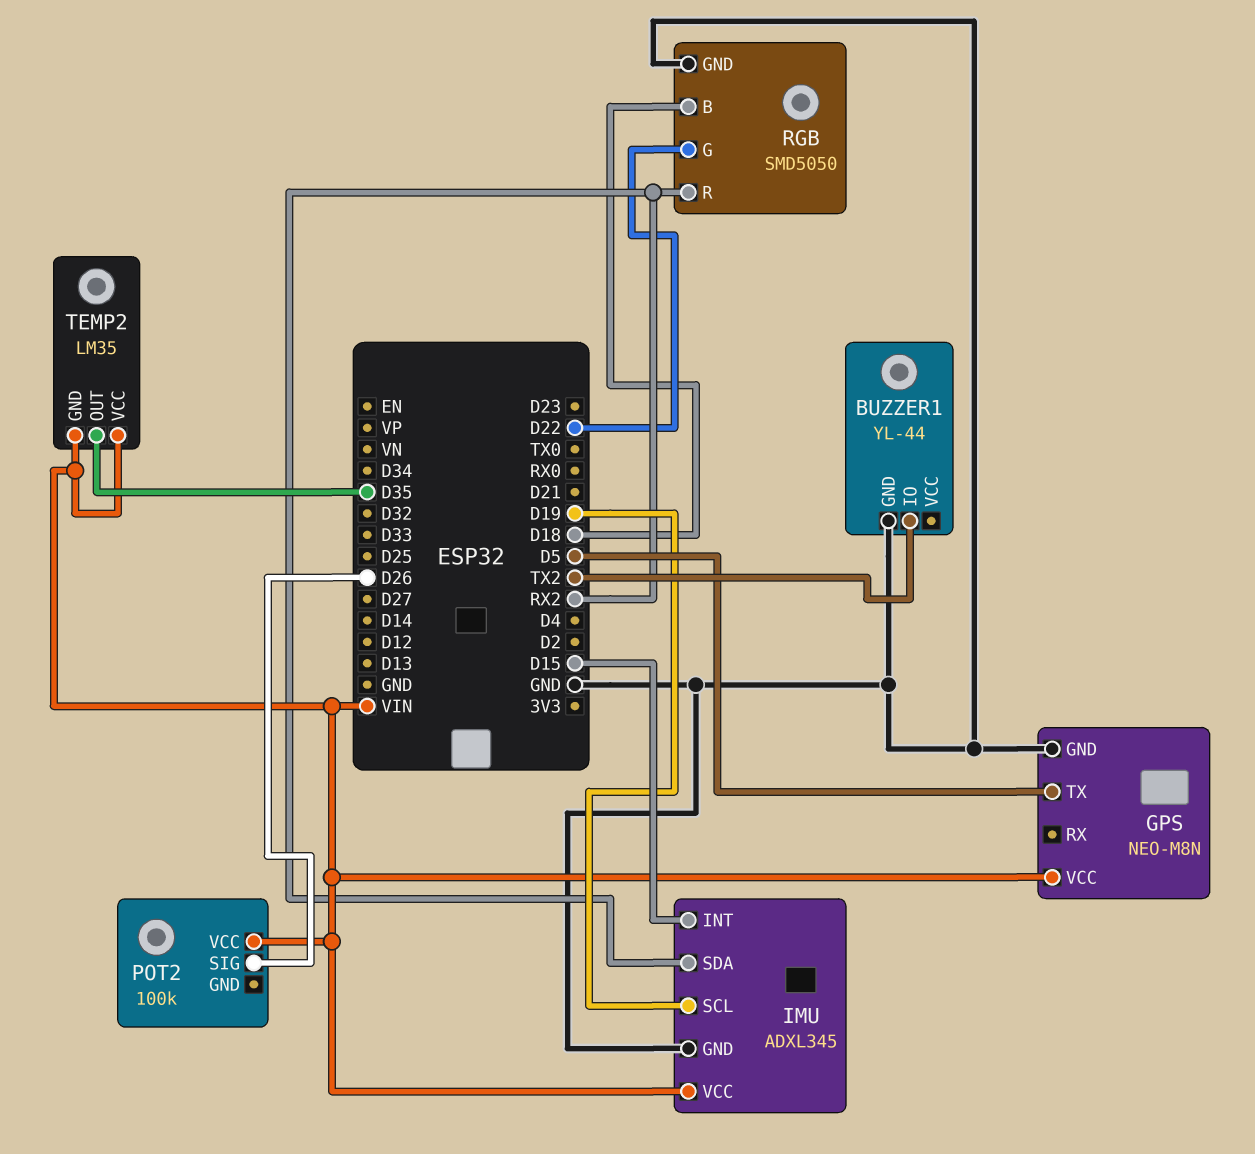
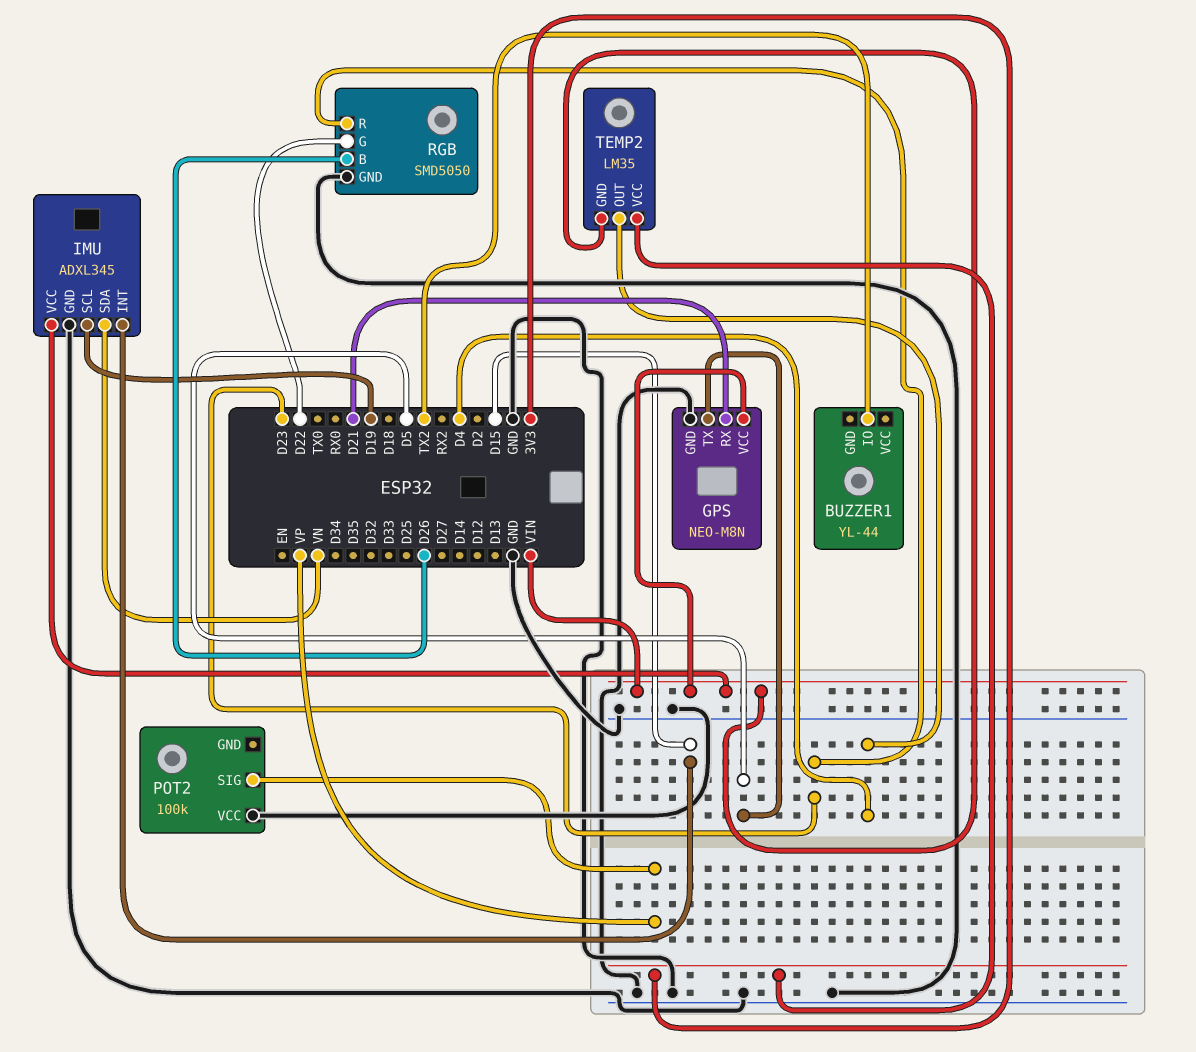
BUZZER1 pin GND: GND -> none
GPS pin RX: none -> D21
IMU pin SDA: RX2 -> VN
POT2 pin SIG: D26 -> VP
POT2 pin VCC: VIN -> GND
RGB pin B: D18 -> D26
RGB pin R: RX2 -> D23
TEMP2 pin OUT: D35 -> D4
TEMP2 pin VCC: VIN -> 3V3

